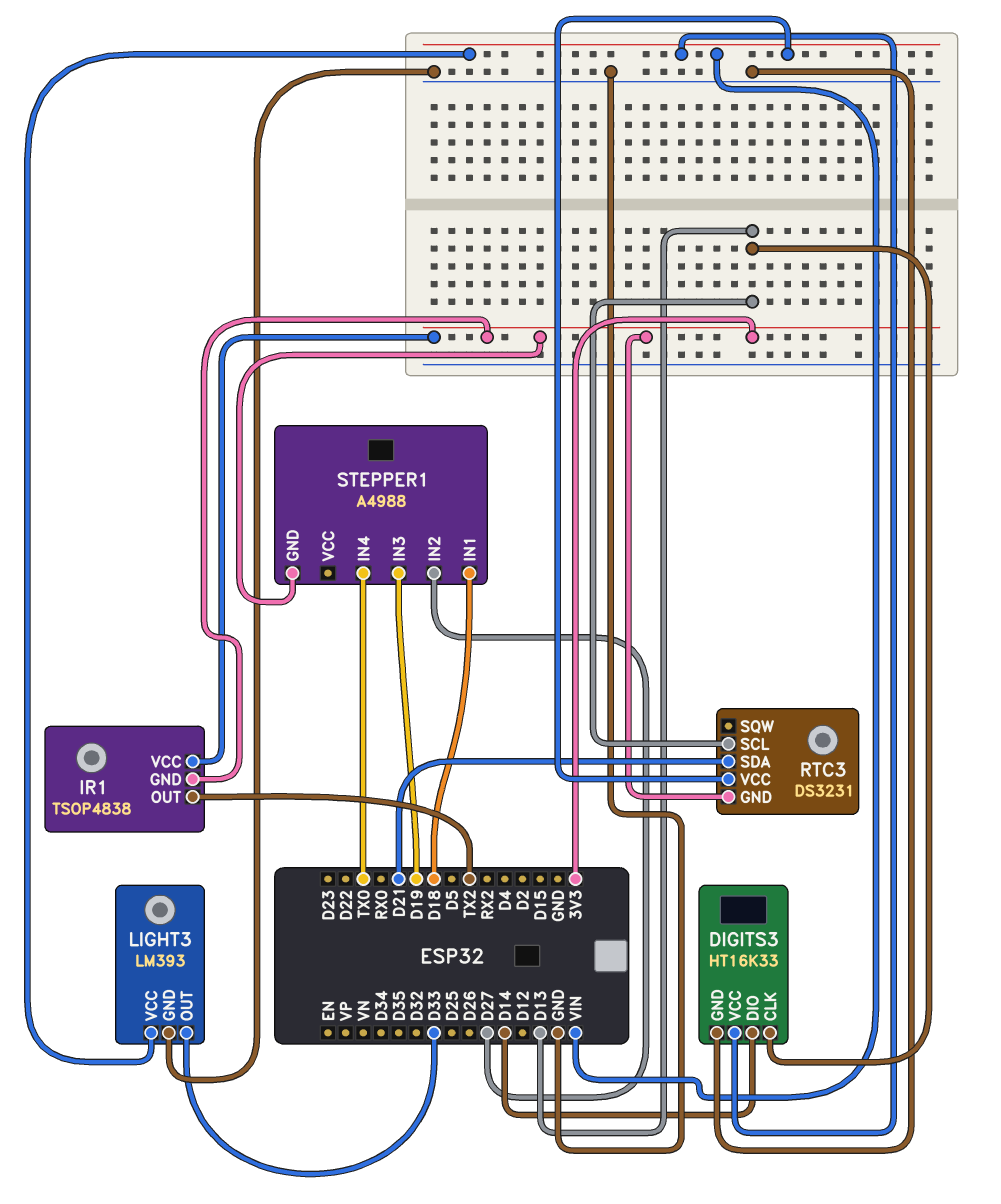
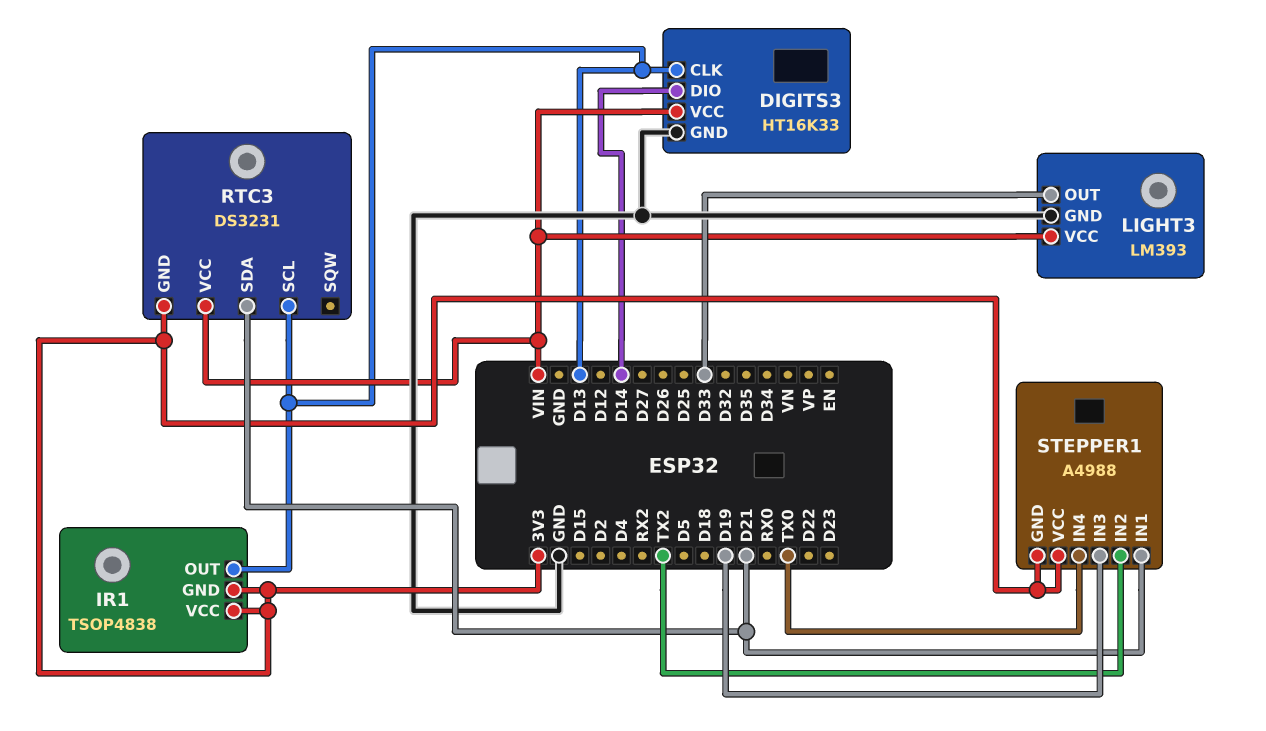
IR1 pin OUT: TX2 -> D13
STEPPER1 pin IN1: D18 -> D21
STEPPER1 pin IN2: D27 -> TX2
STEPPER1 pin VCC: none -> 3V3

